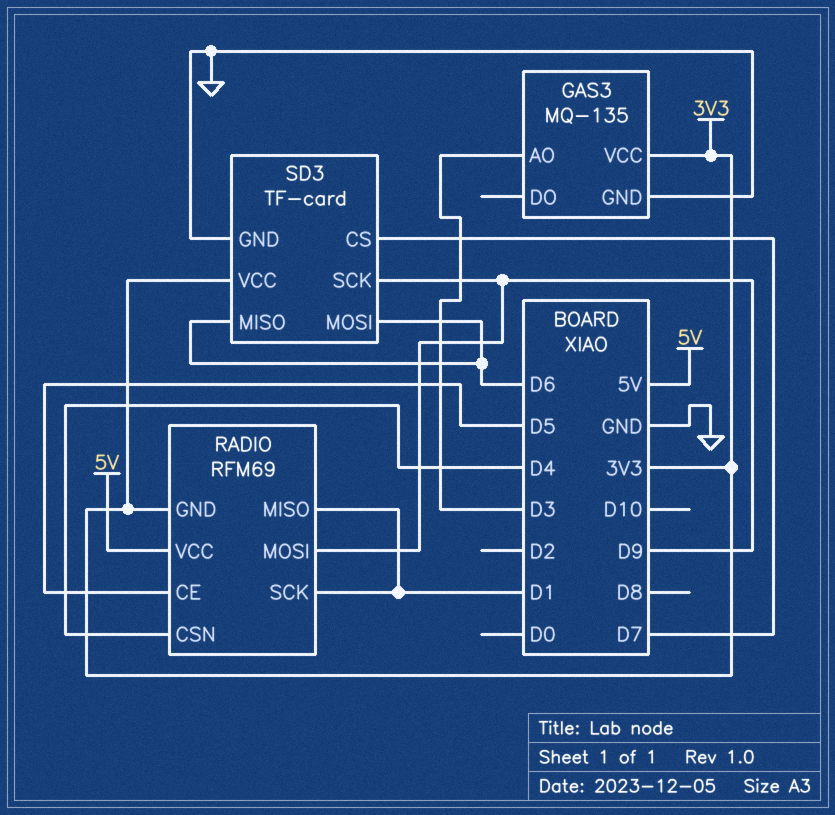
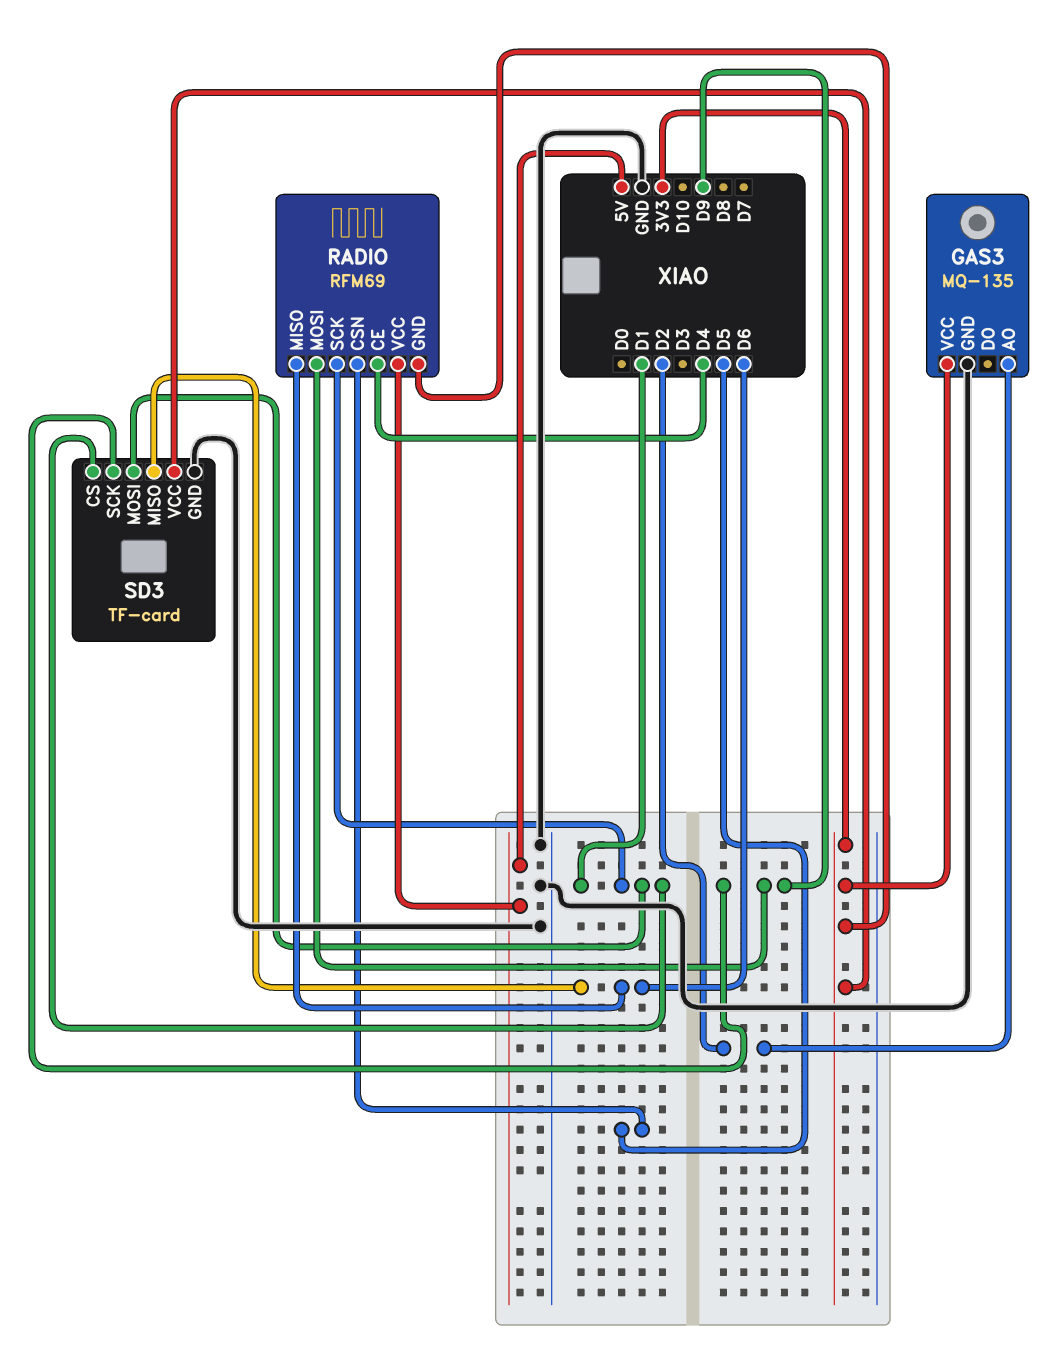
GAS3 pin AO: D3 -> D2
RADIO pin CE: D5 -> D4
RADIO pin CSN: D4 -> D5
RADIO pin MISO: D1 -> D6
SD3 pin CS: D7 -> D1
SD3 pin MOSI: D6 -> D1

